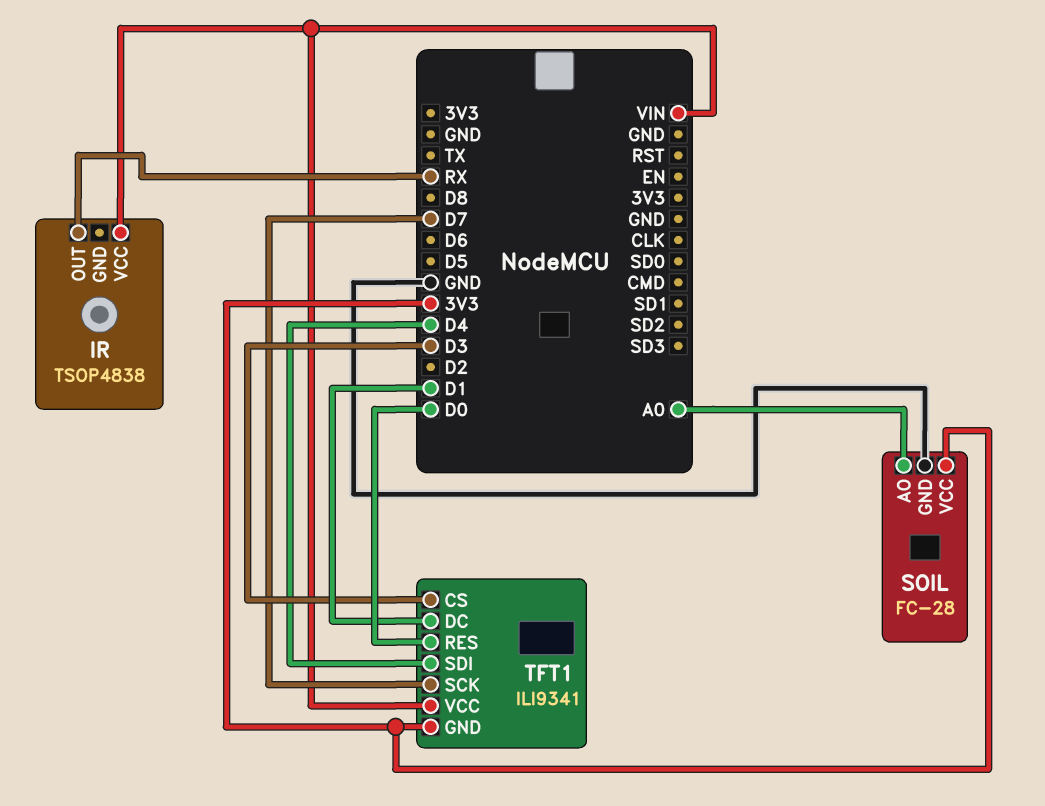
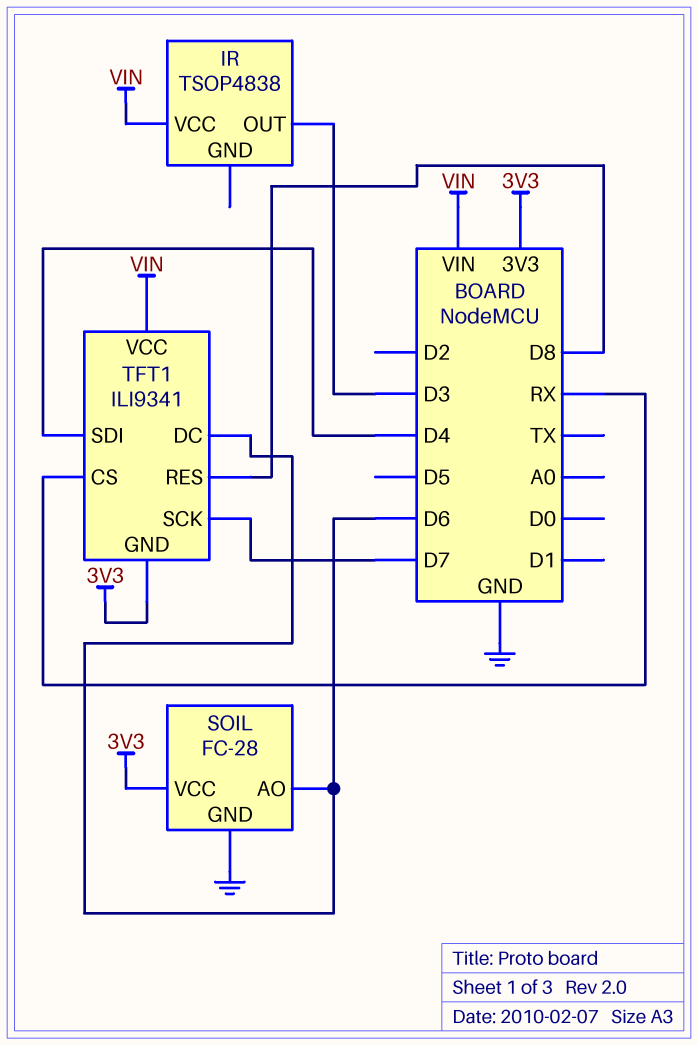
IR pin OUT: RX -> D3
SOIL pin AO: A0 -> D6
TFT1 pin CS: D3 -> RX
TFT1 pin DC: D1 -> D6
TFT1 pin RES: D0 -> D8

